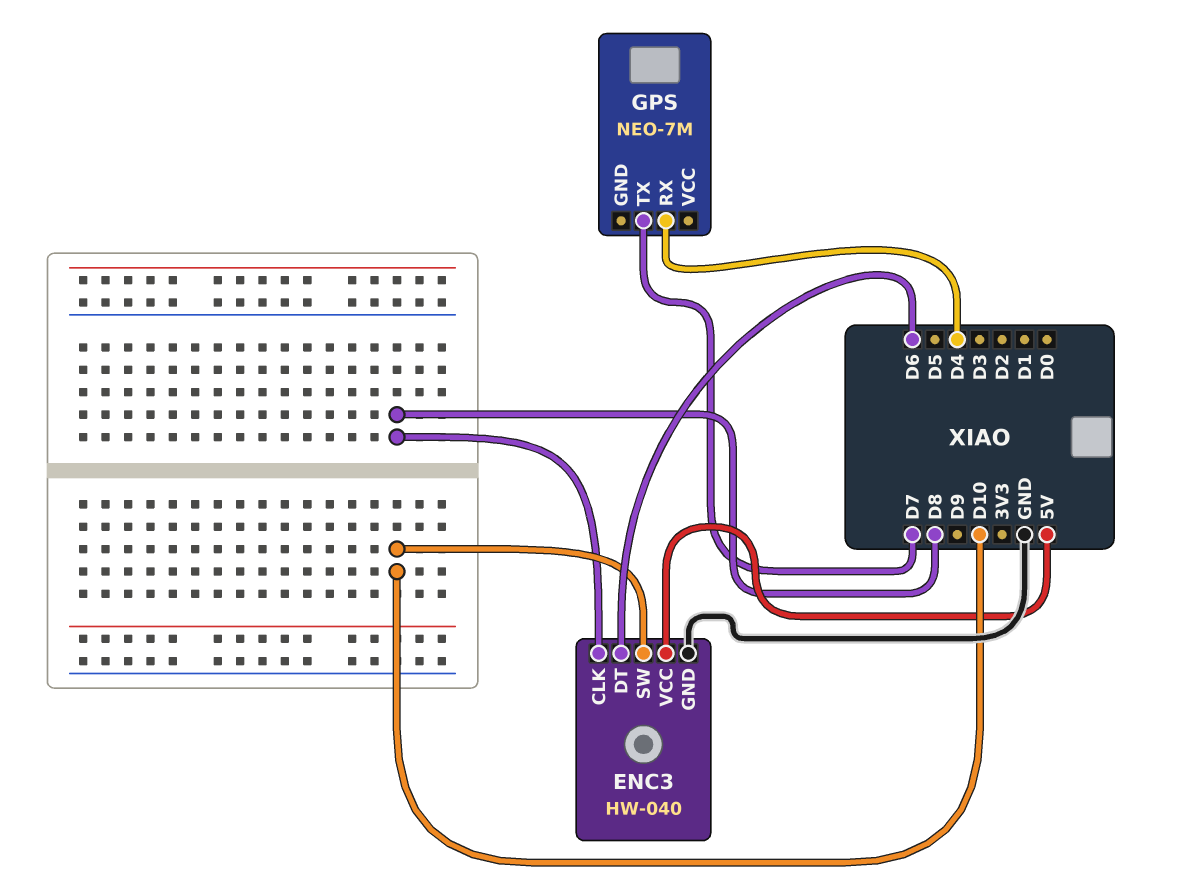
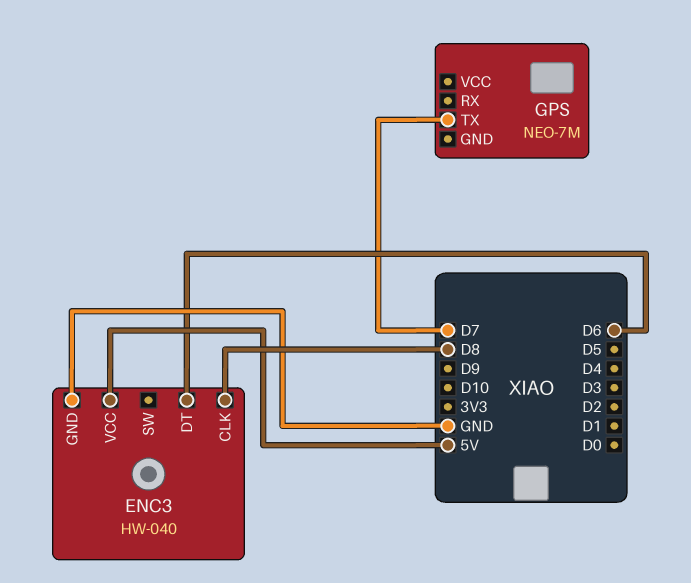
ENC3 pin SW: D10 -> none
GPS pin RX: D4 -> none

